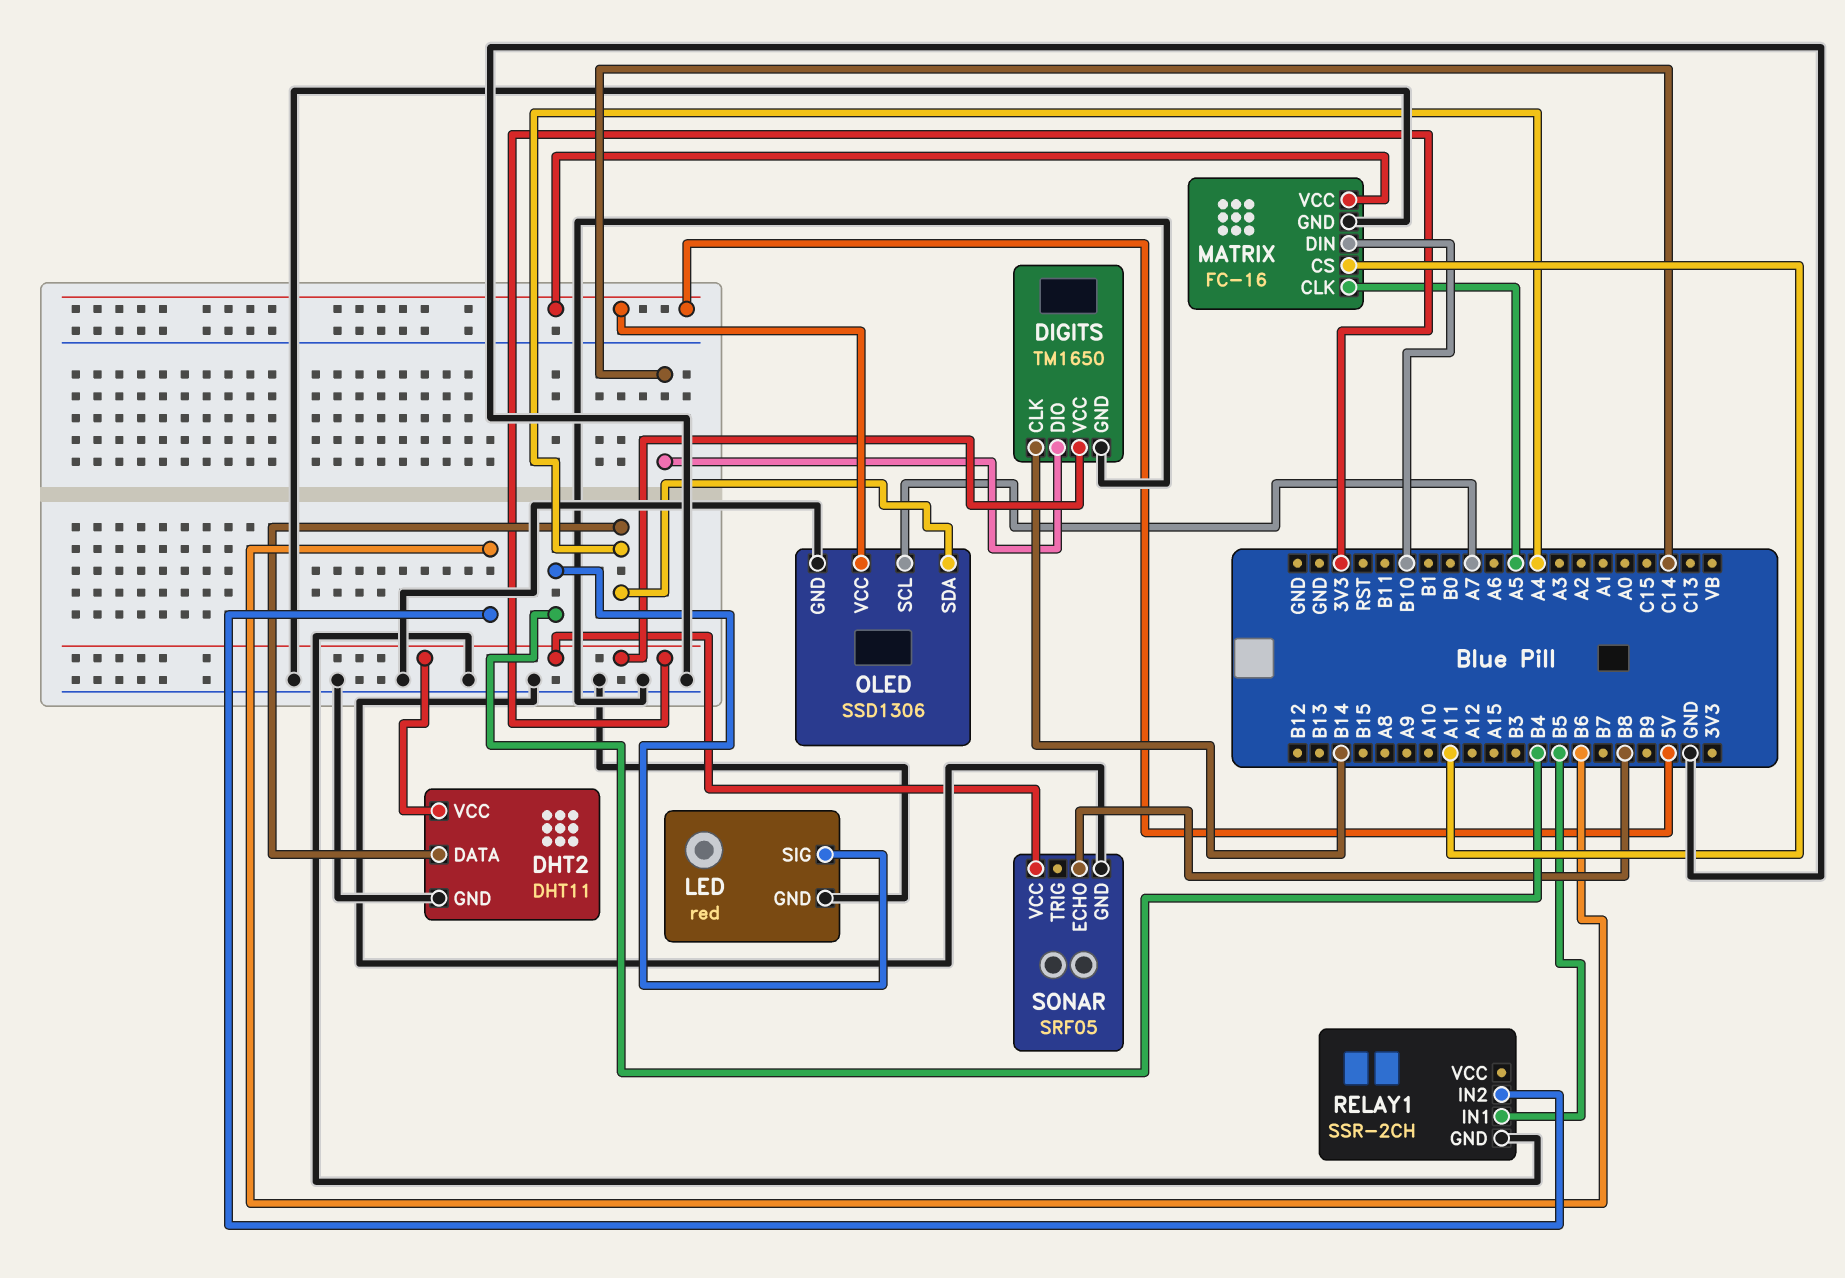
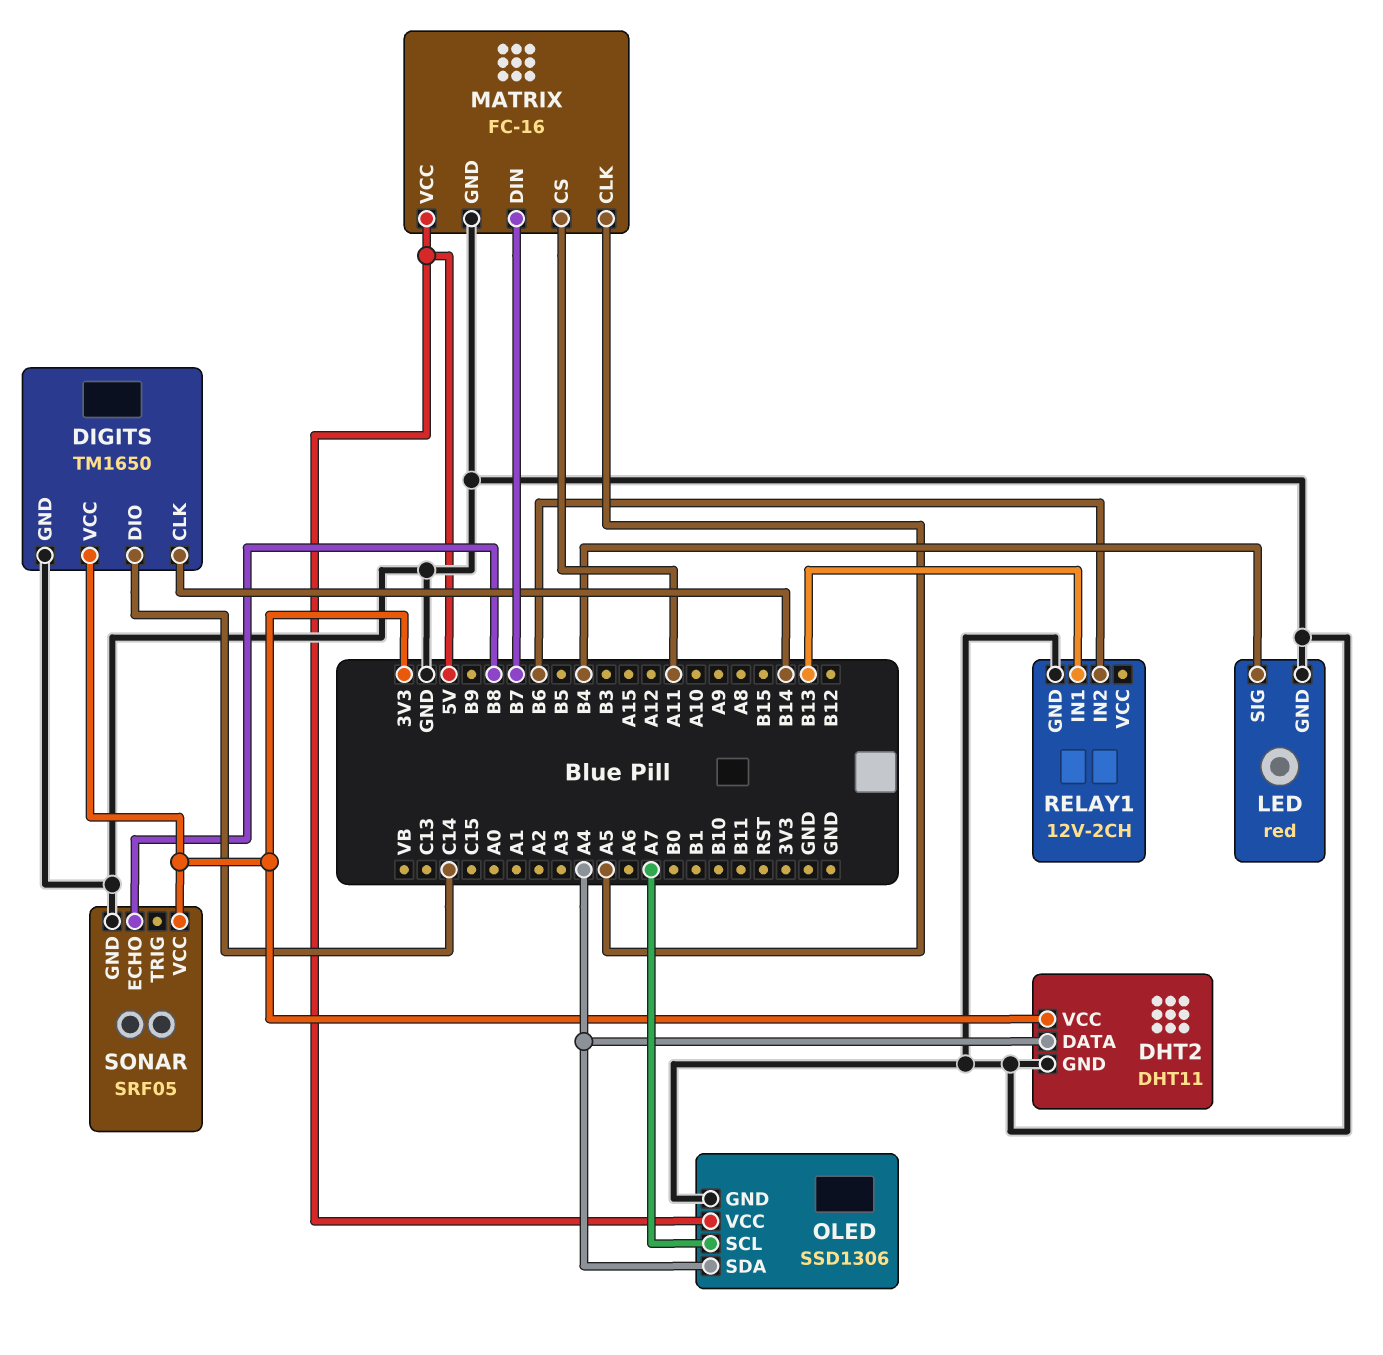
MATRIX pin DIN: B10 -> B7
RELAY1: SSR-2CH -> 12V-2CH
RELAY1 pin IN1: B5 -> B13

